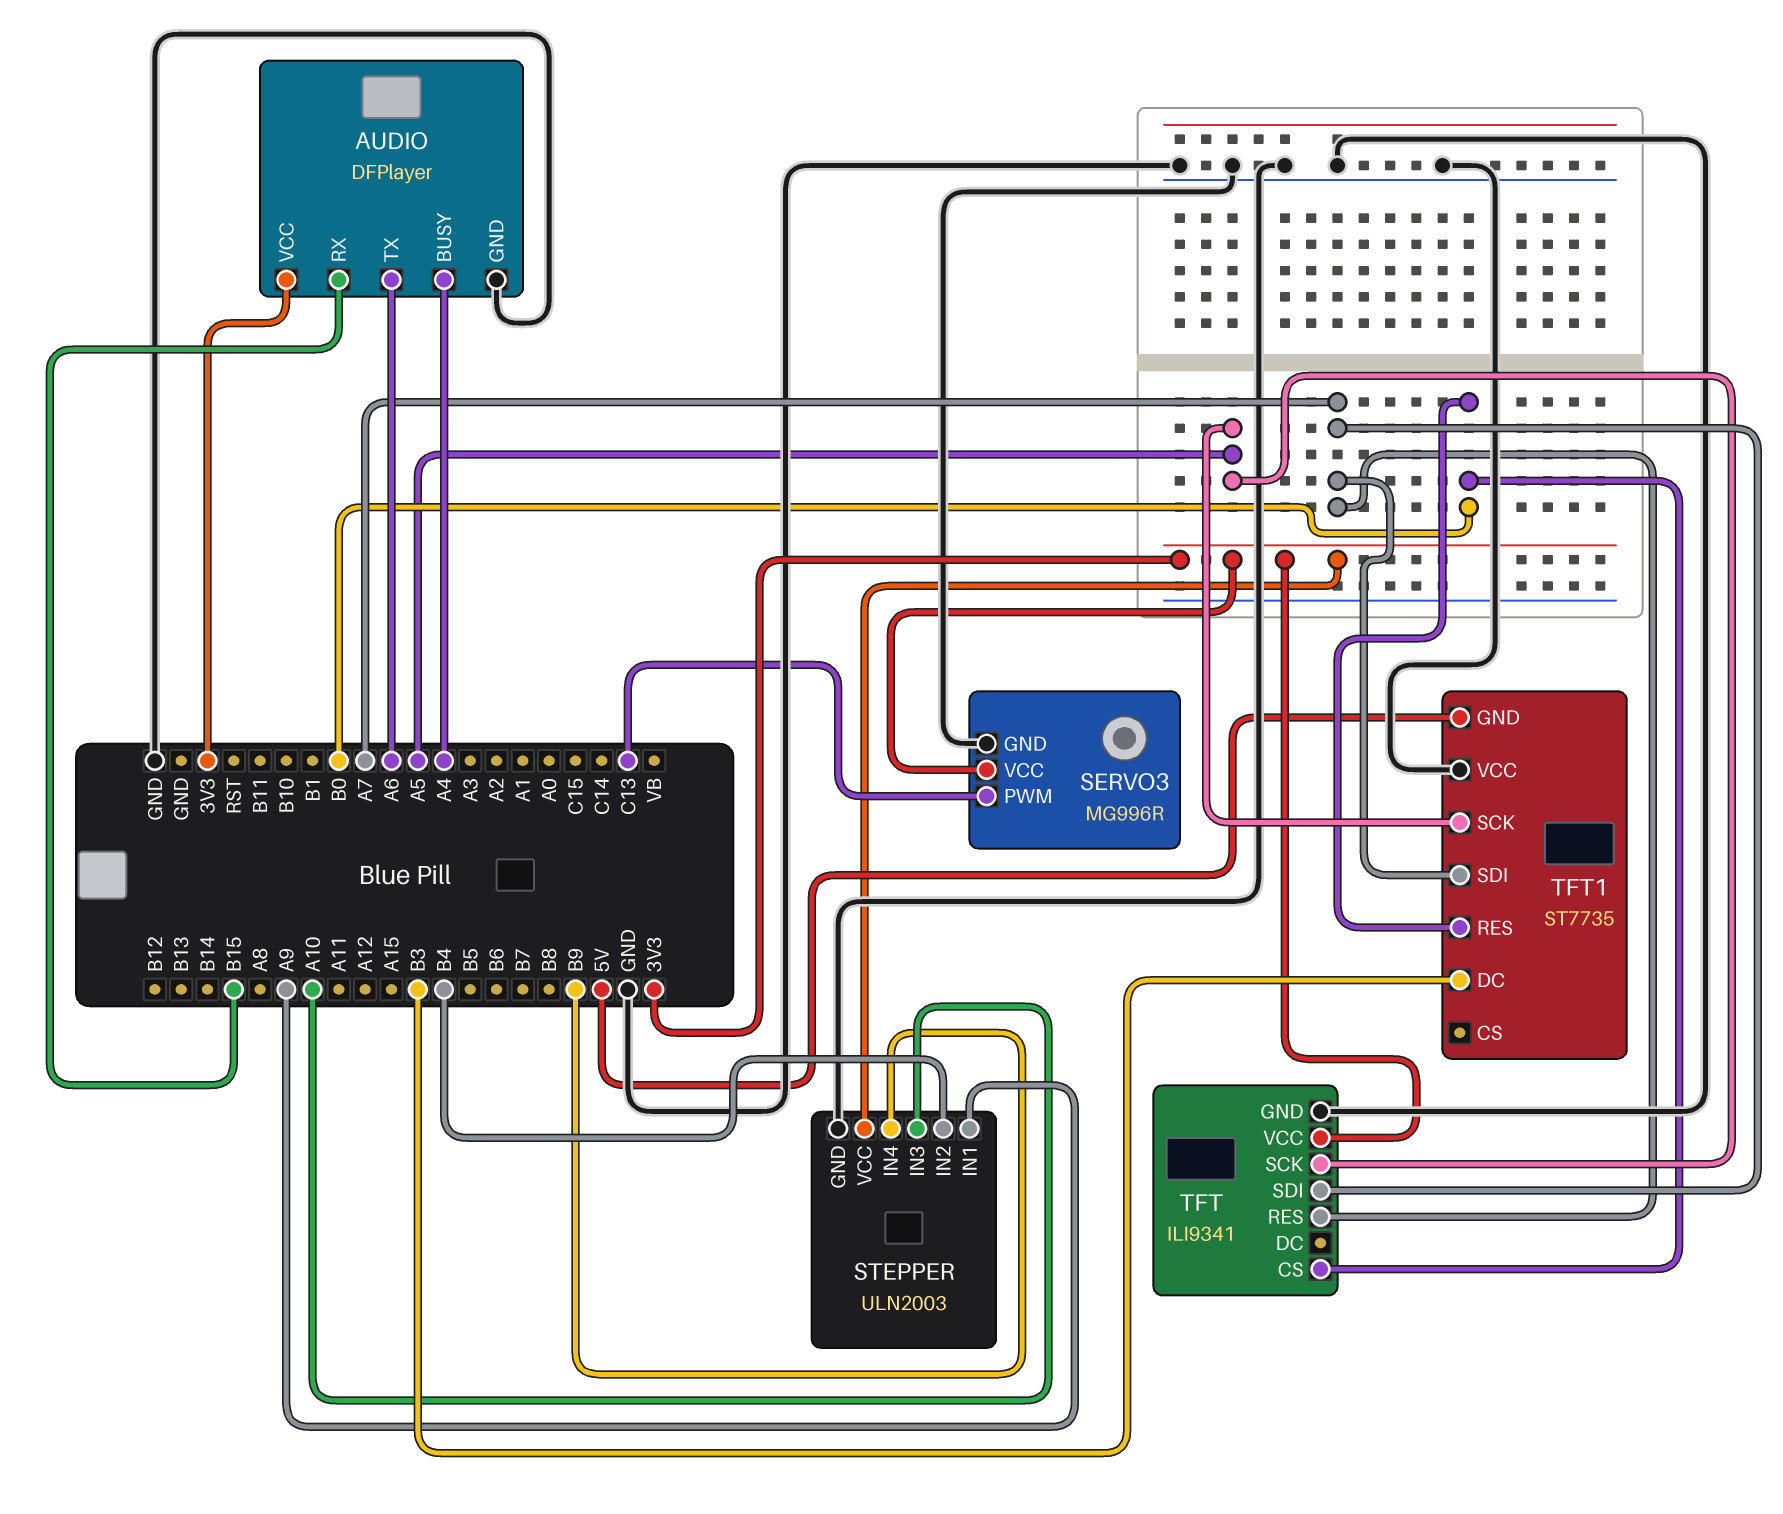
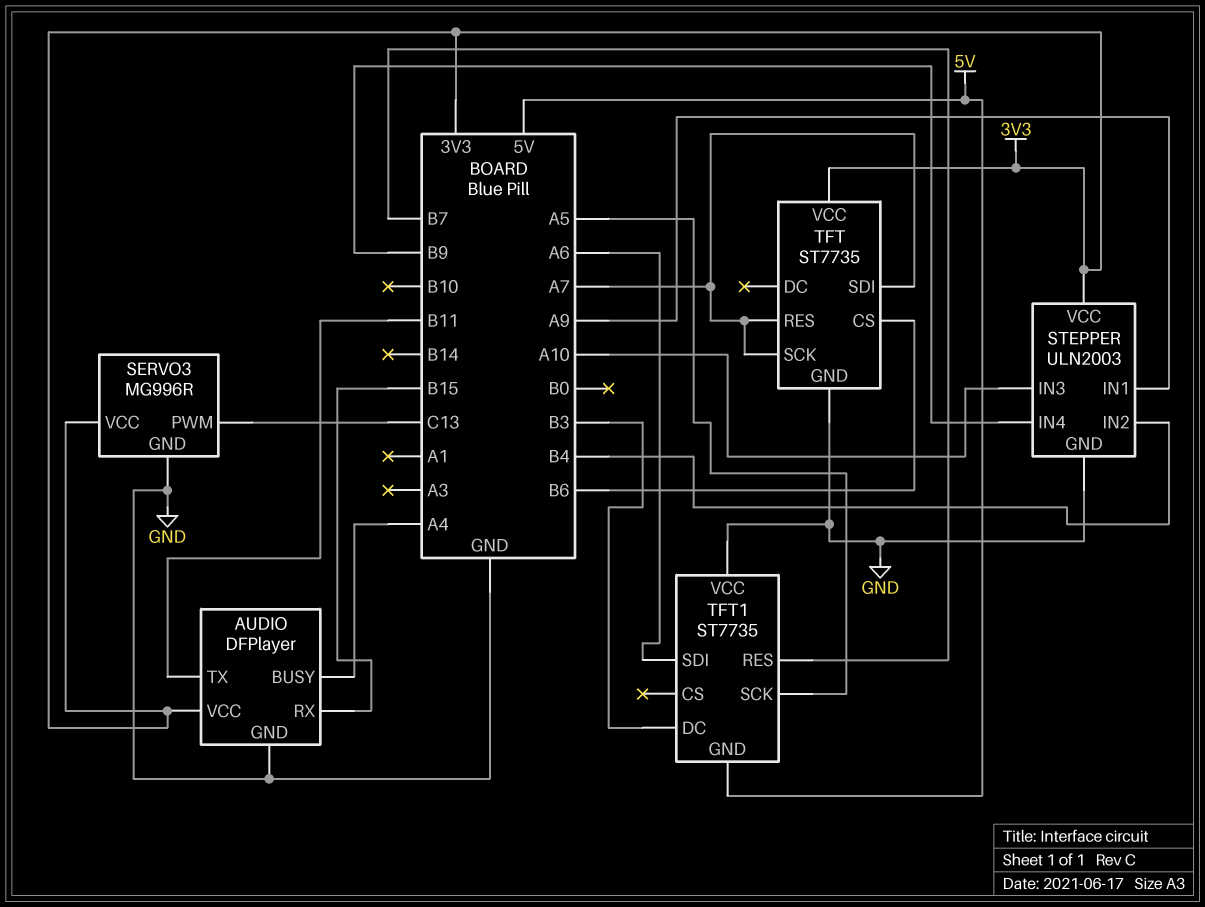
AUDIO pin TX: A6 -> B11
TFT: ILI9341 -> ST7735
TFT pin CS: B0 -> B6
TFT pin SCK: A5 -> A7
TFT1 pin RES: B0 -> B7
TFT1 pin SDI: A7 -> A6

